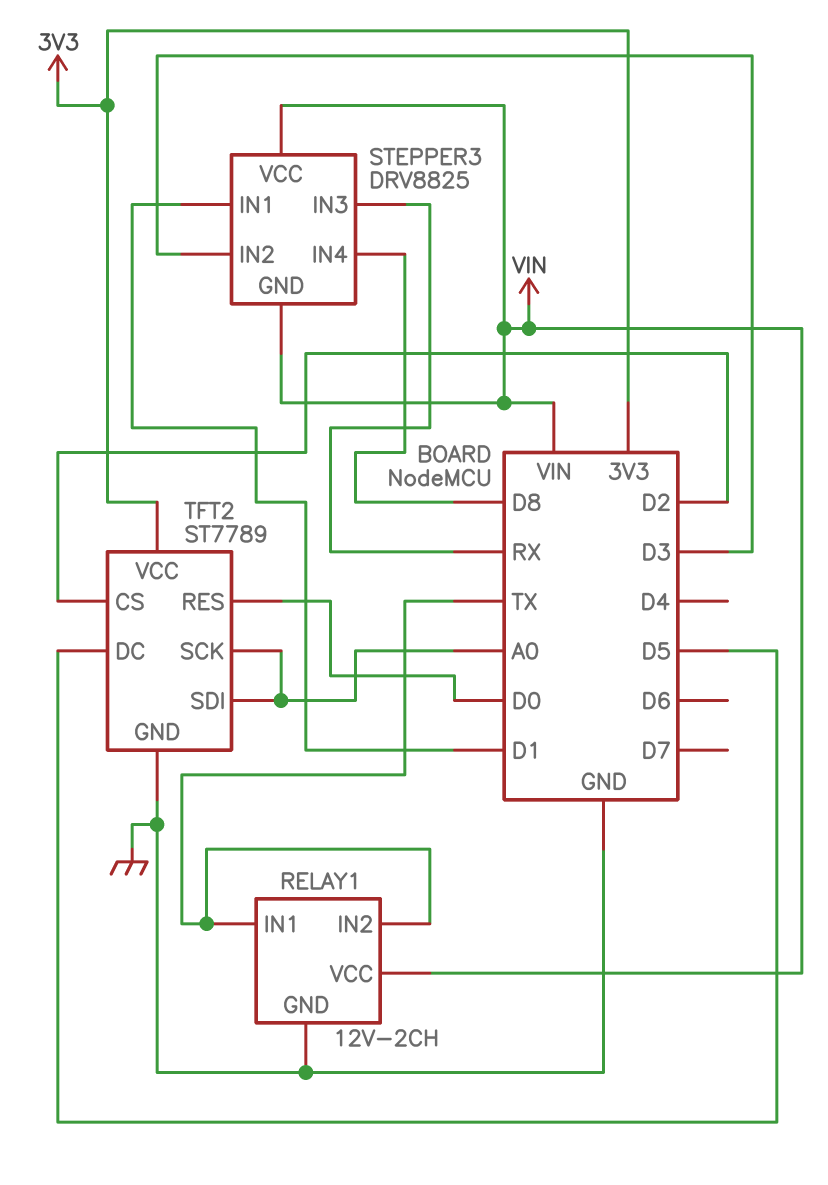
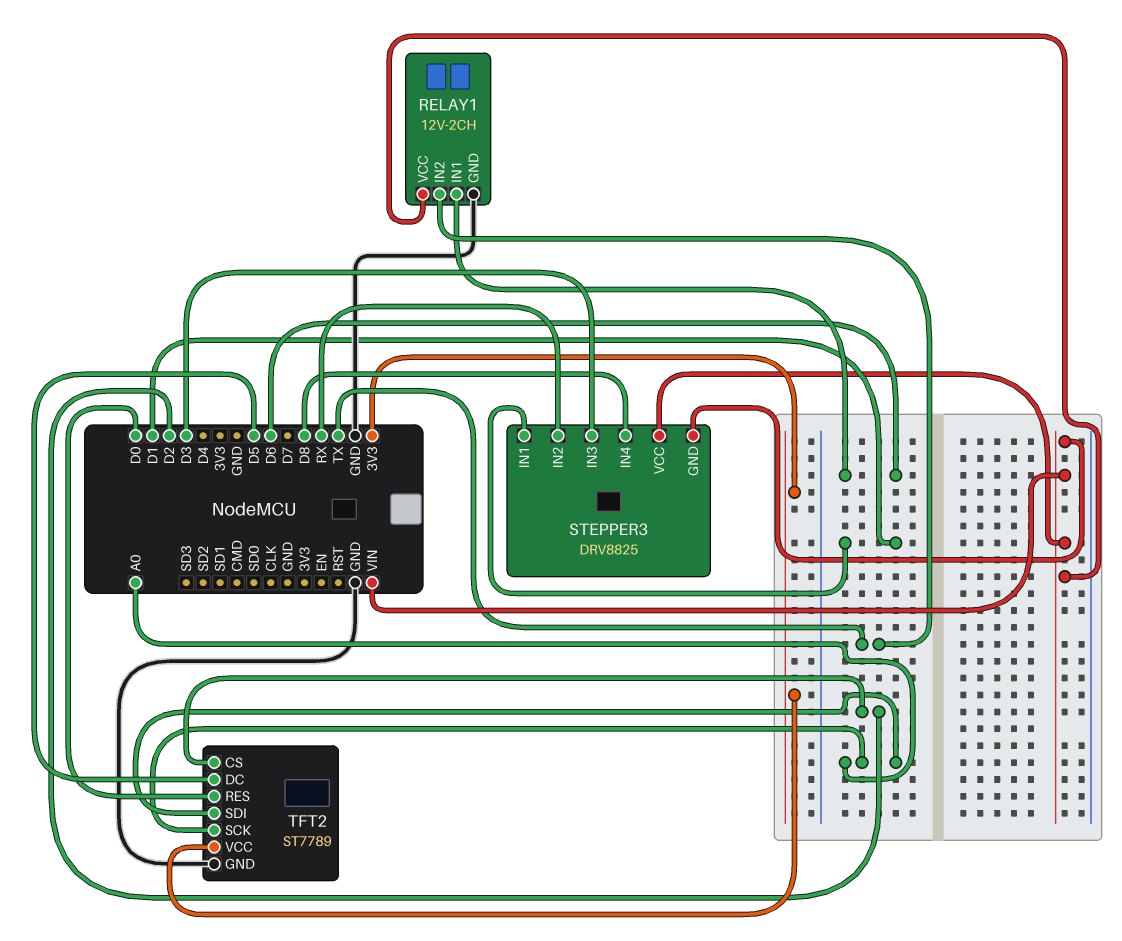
RELAY1 pin IN1: TX -> D6
STEPPER3 pin IN2: D3 -> RX
STEPPER3 pin IN3: RX -> D3

